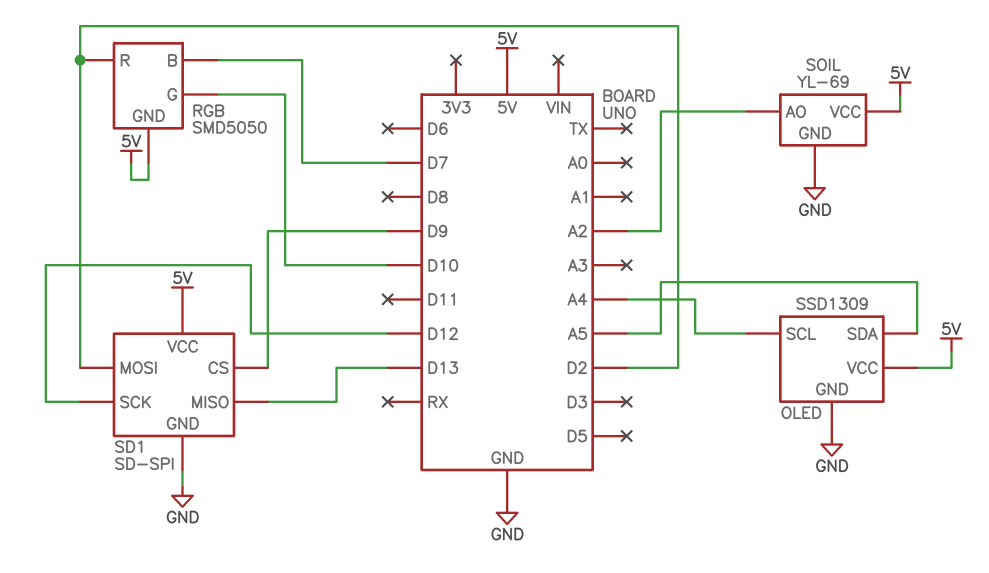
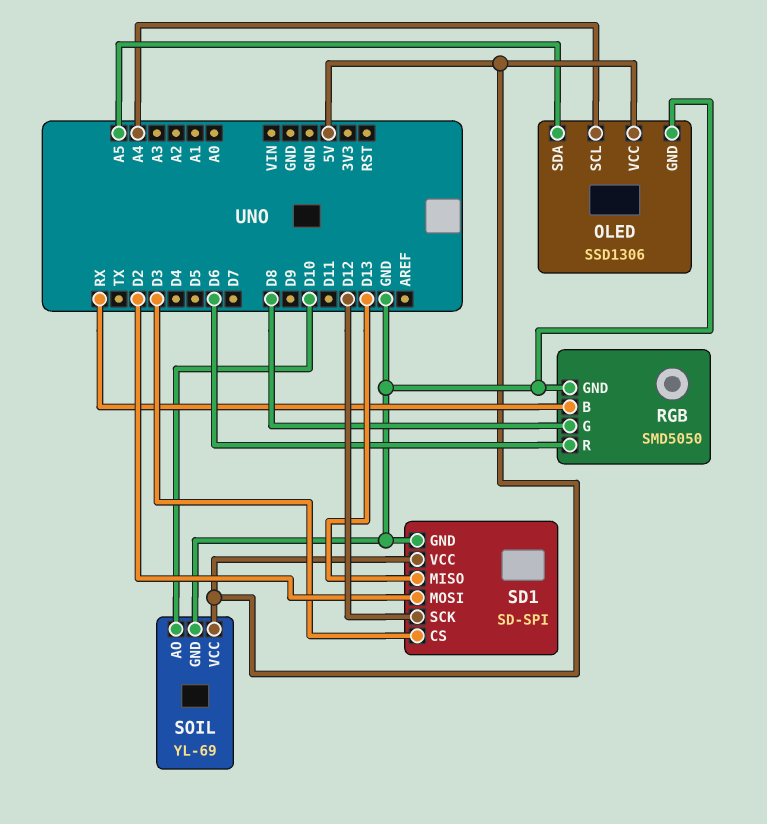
OLED: SSD1309 -> SSD1306
RGB pin B: D7 -> RX
RGB pin G: D10 -> D8
RGB pin GND: 5V -> GND
RGB pin R: D2 -> D6
SD1 pin CS: D9 -> D3
SOIL pin AO: A2 -> D10

